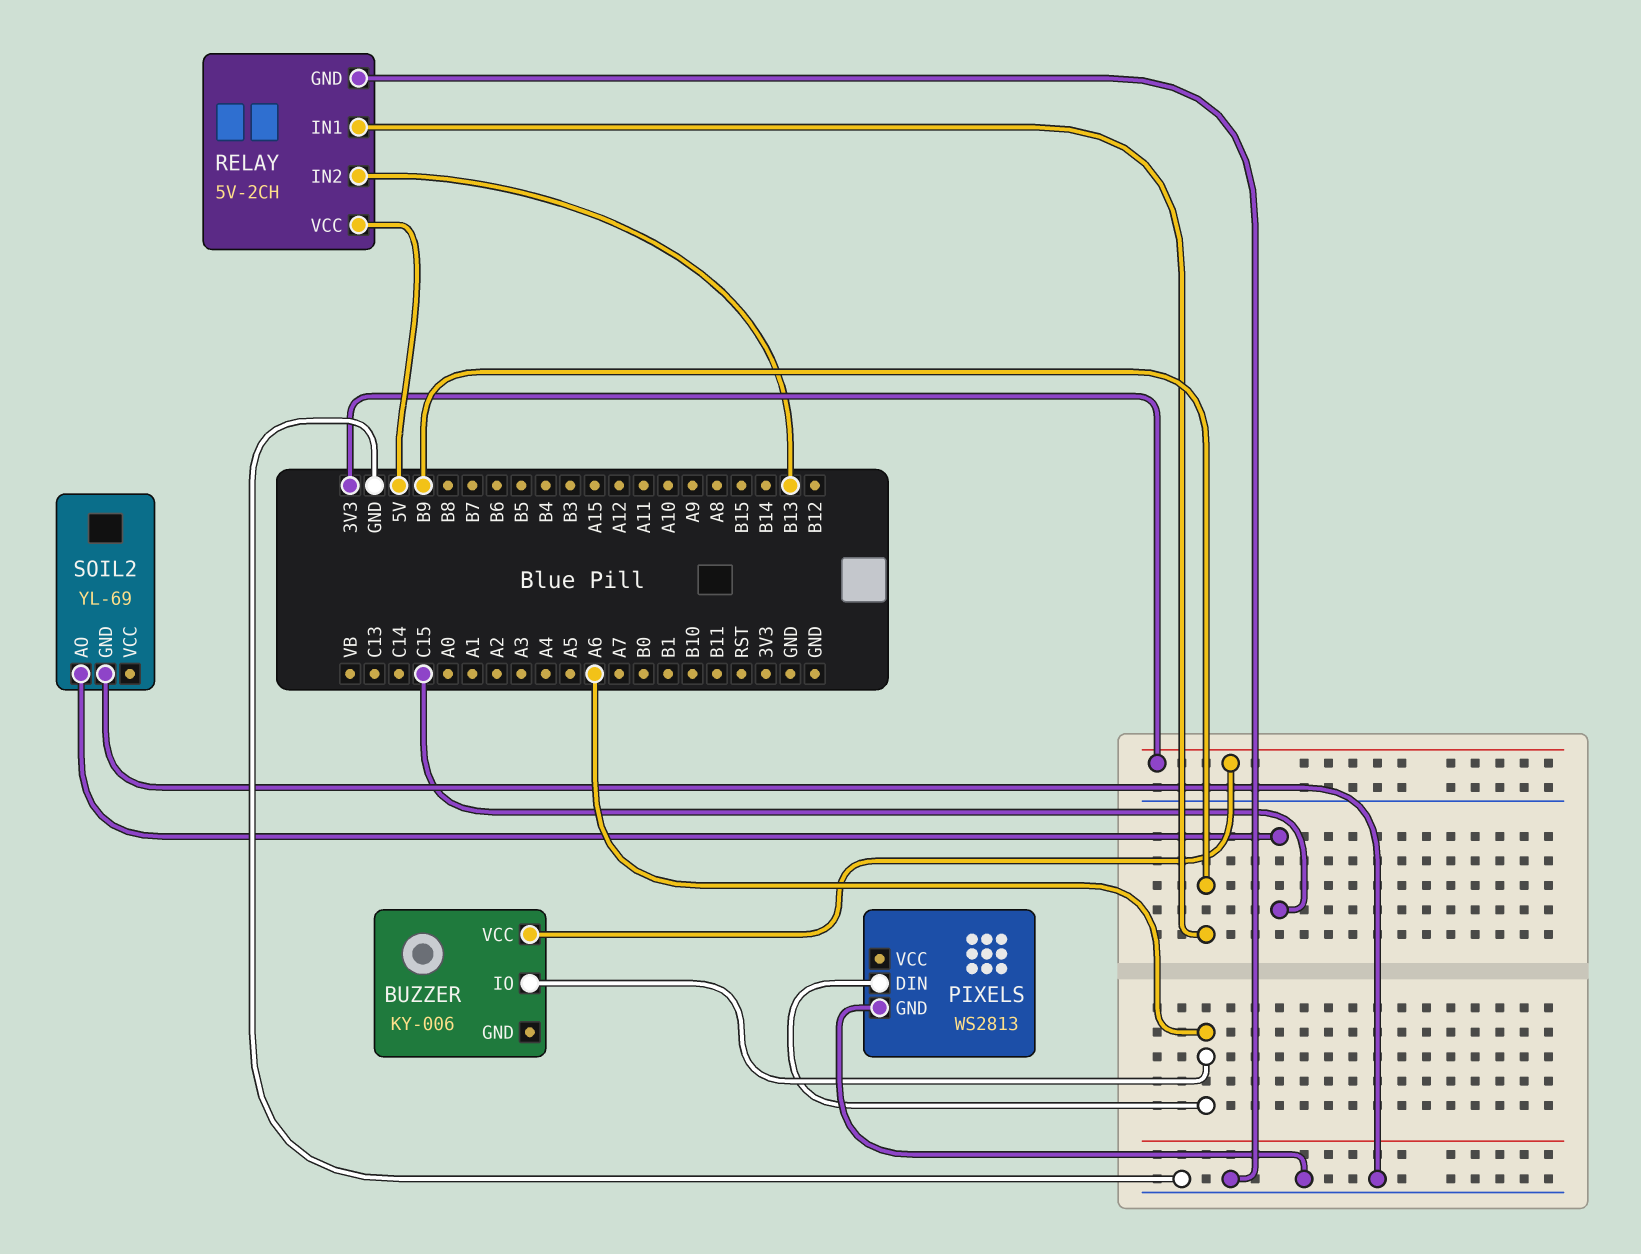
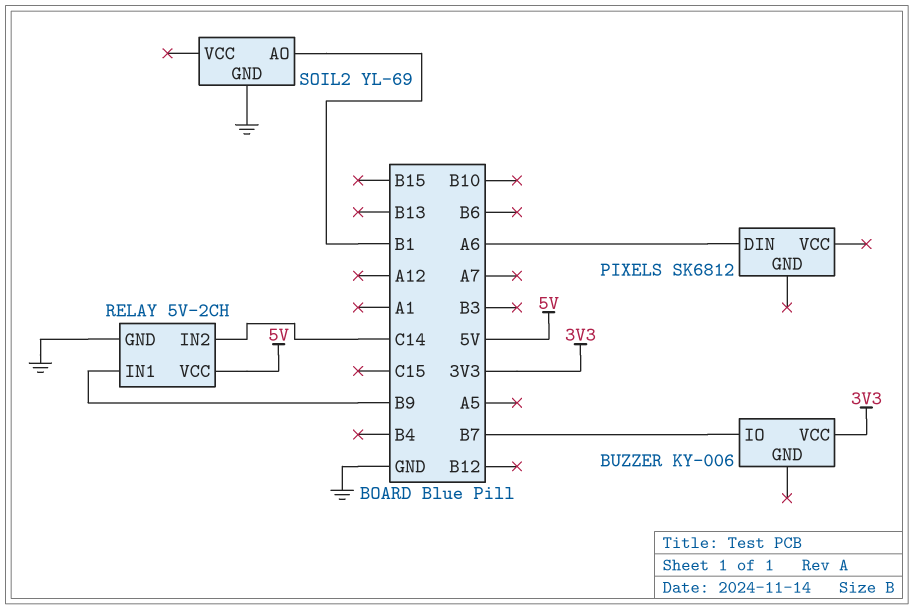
BUZZER pin IO: A6 -> B7
PIXELS: WS2813 -> SK6812
PIXELS pin GND: GND -> none
RELAY pin IN2: B13 -> C14
SOIL2 pin AO: C15 -> B1

